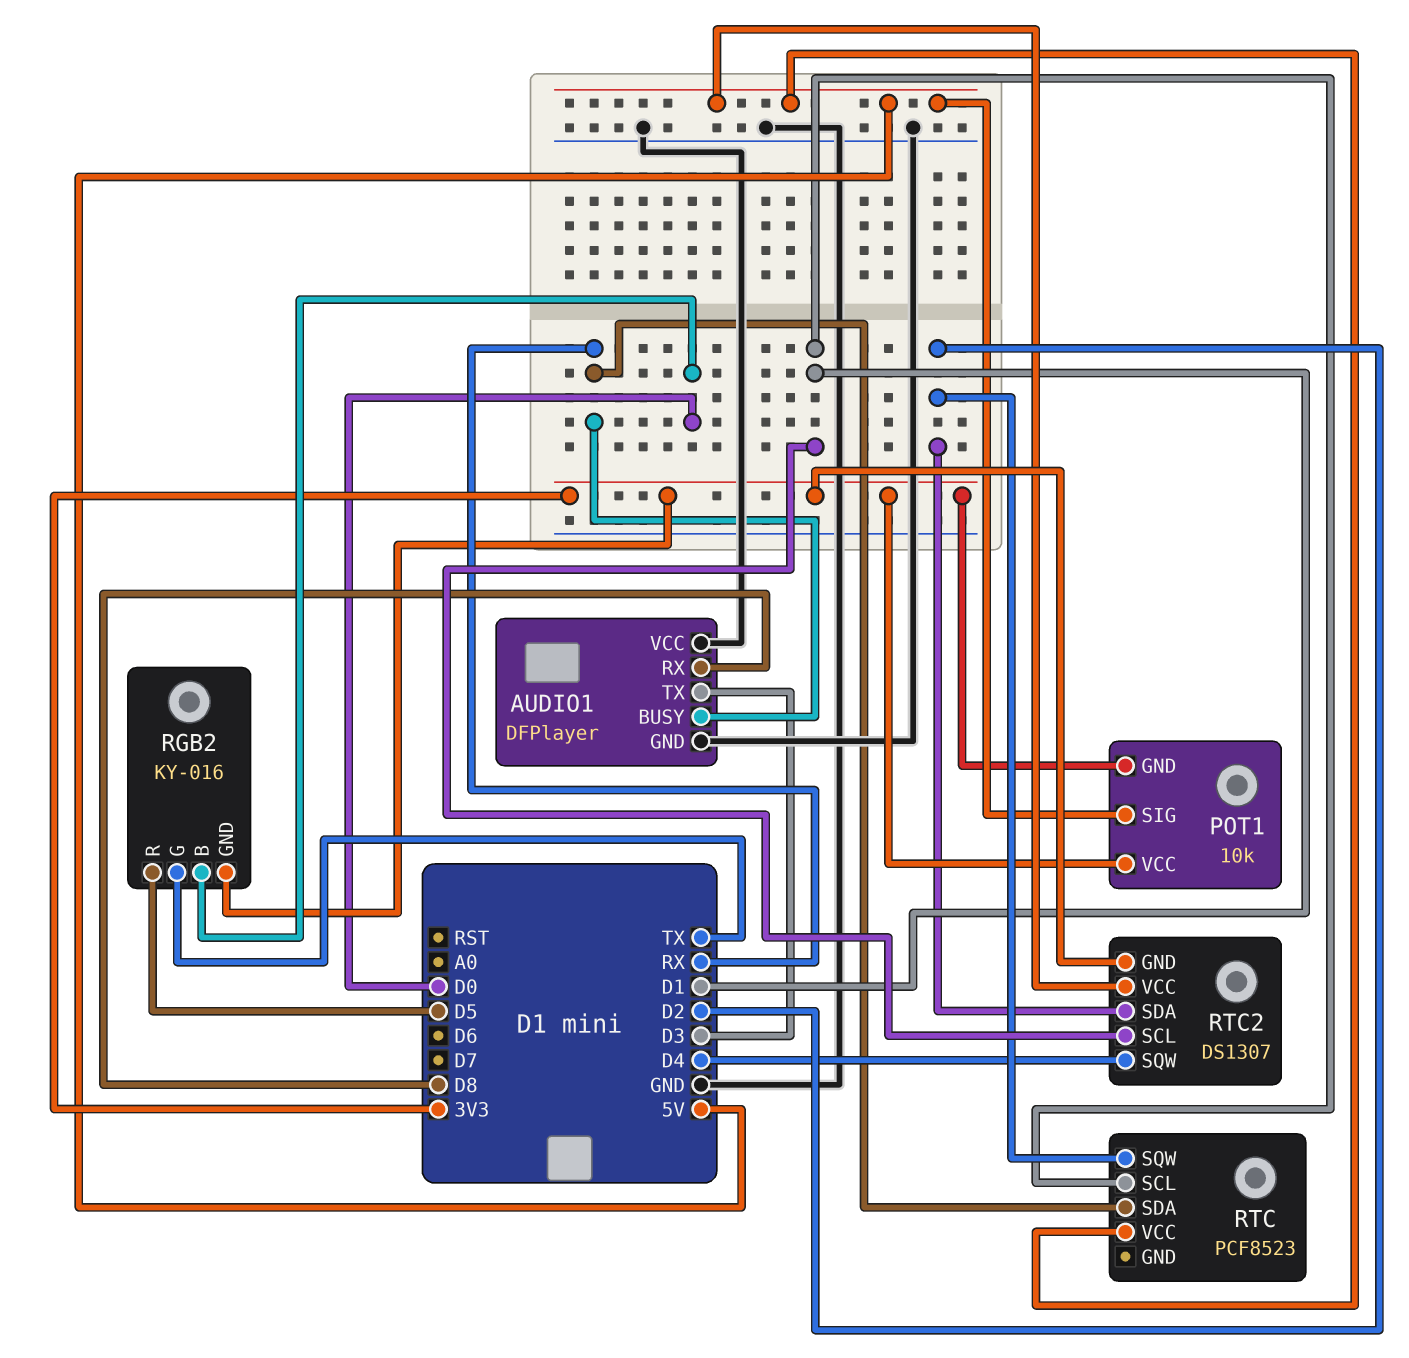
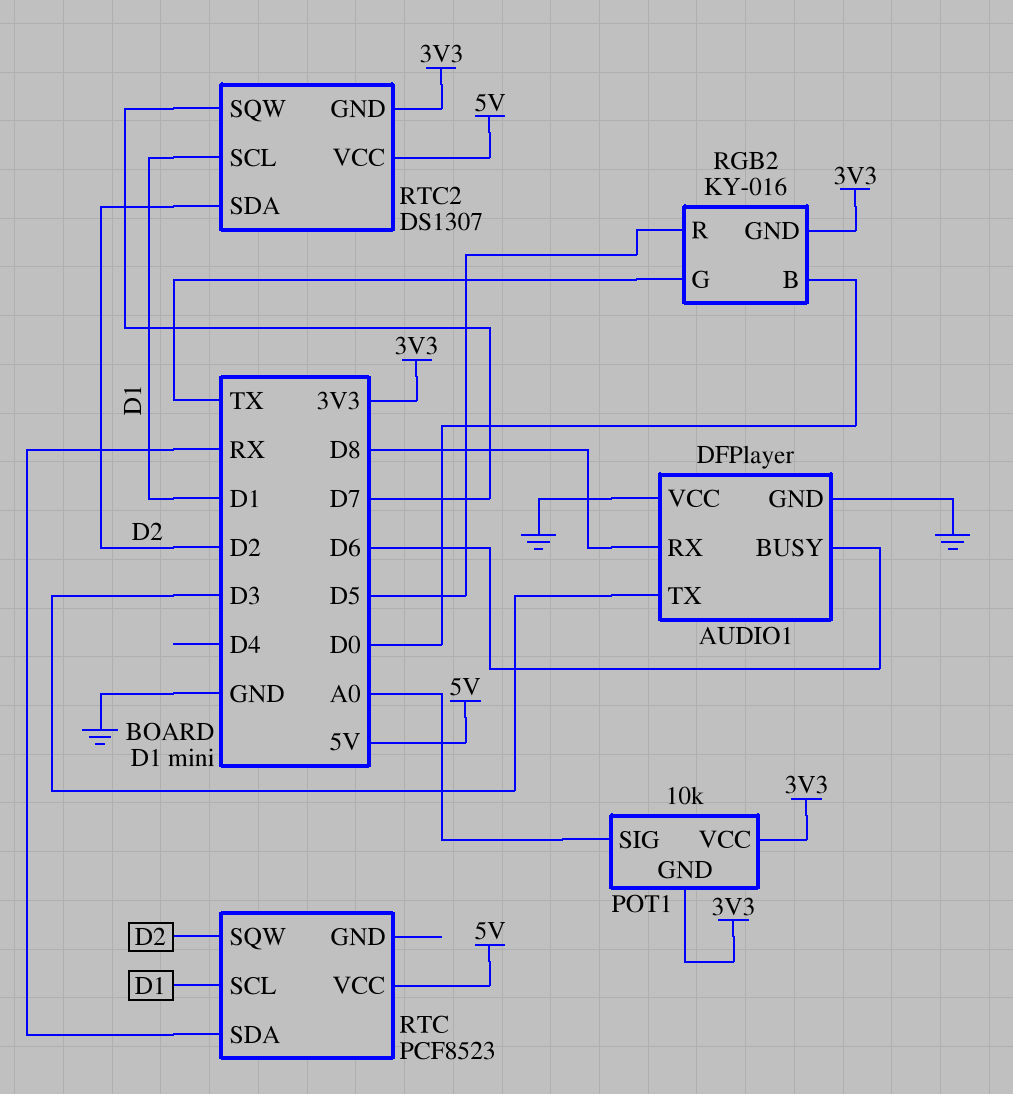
AUDIO1 pin BUSY: RX -> D6
POT1 pin SIG: 5V -> A0
RTC2 pin SQW: D4 -> D7

